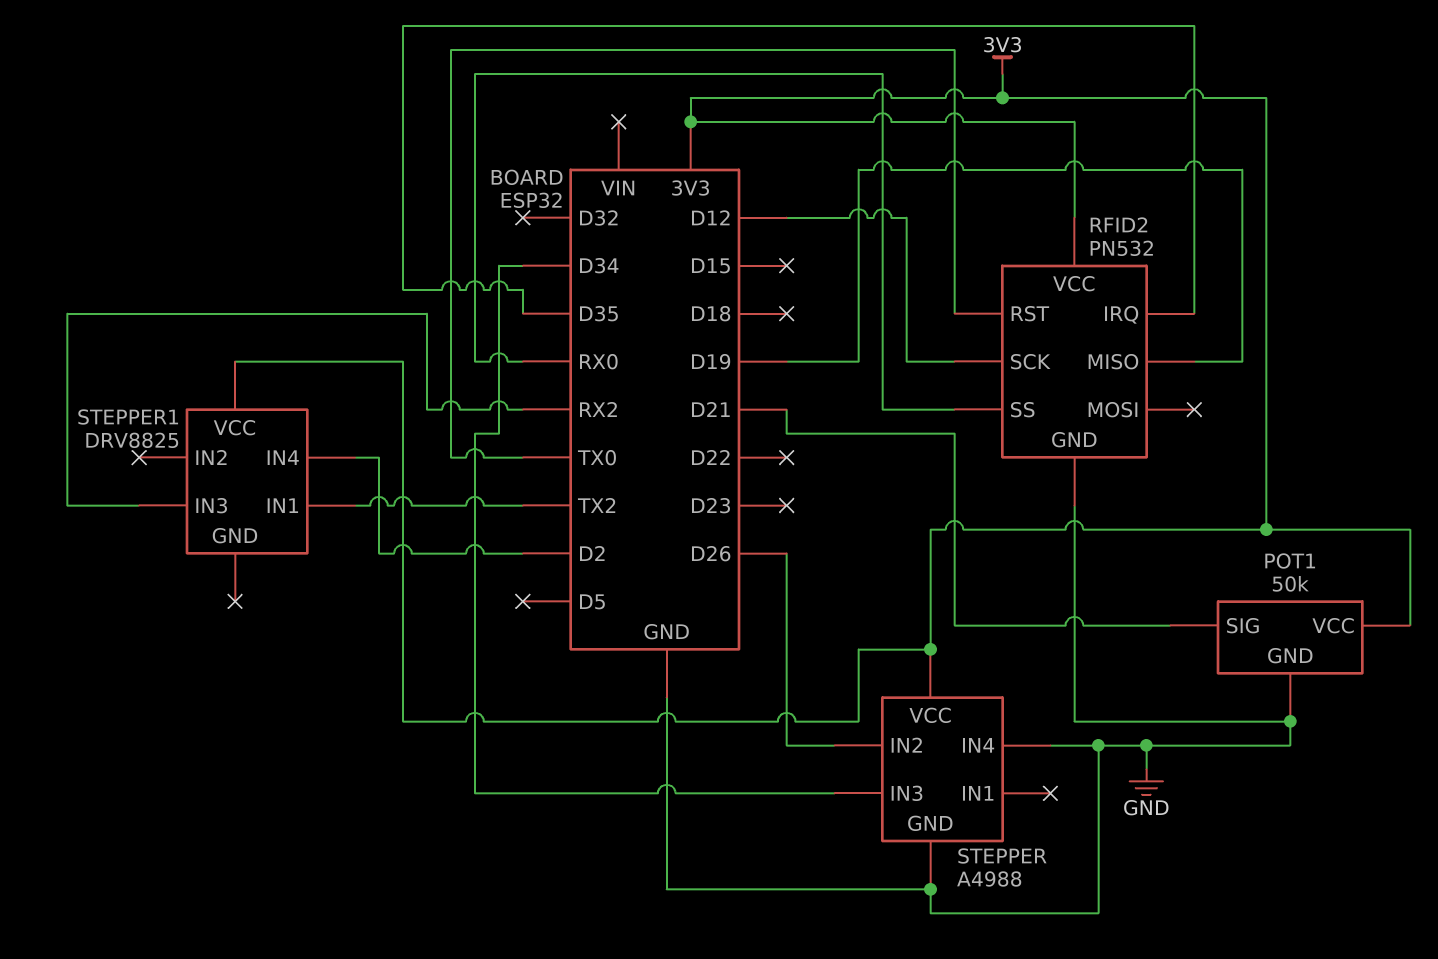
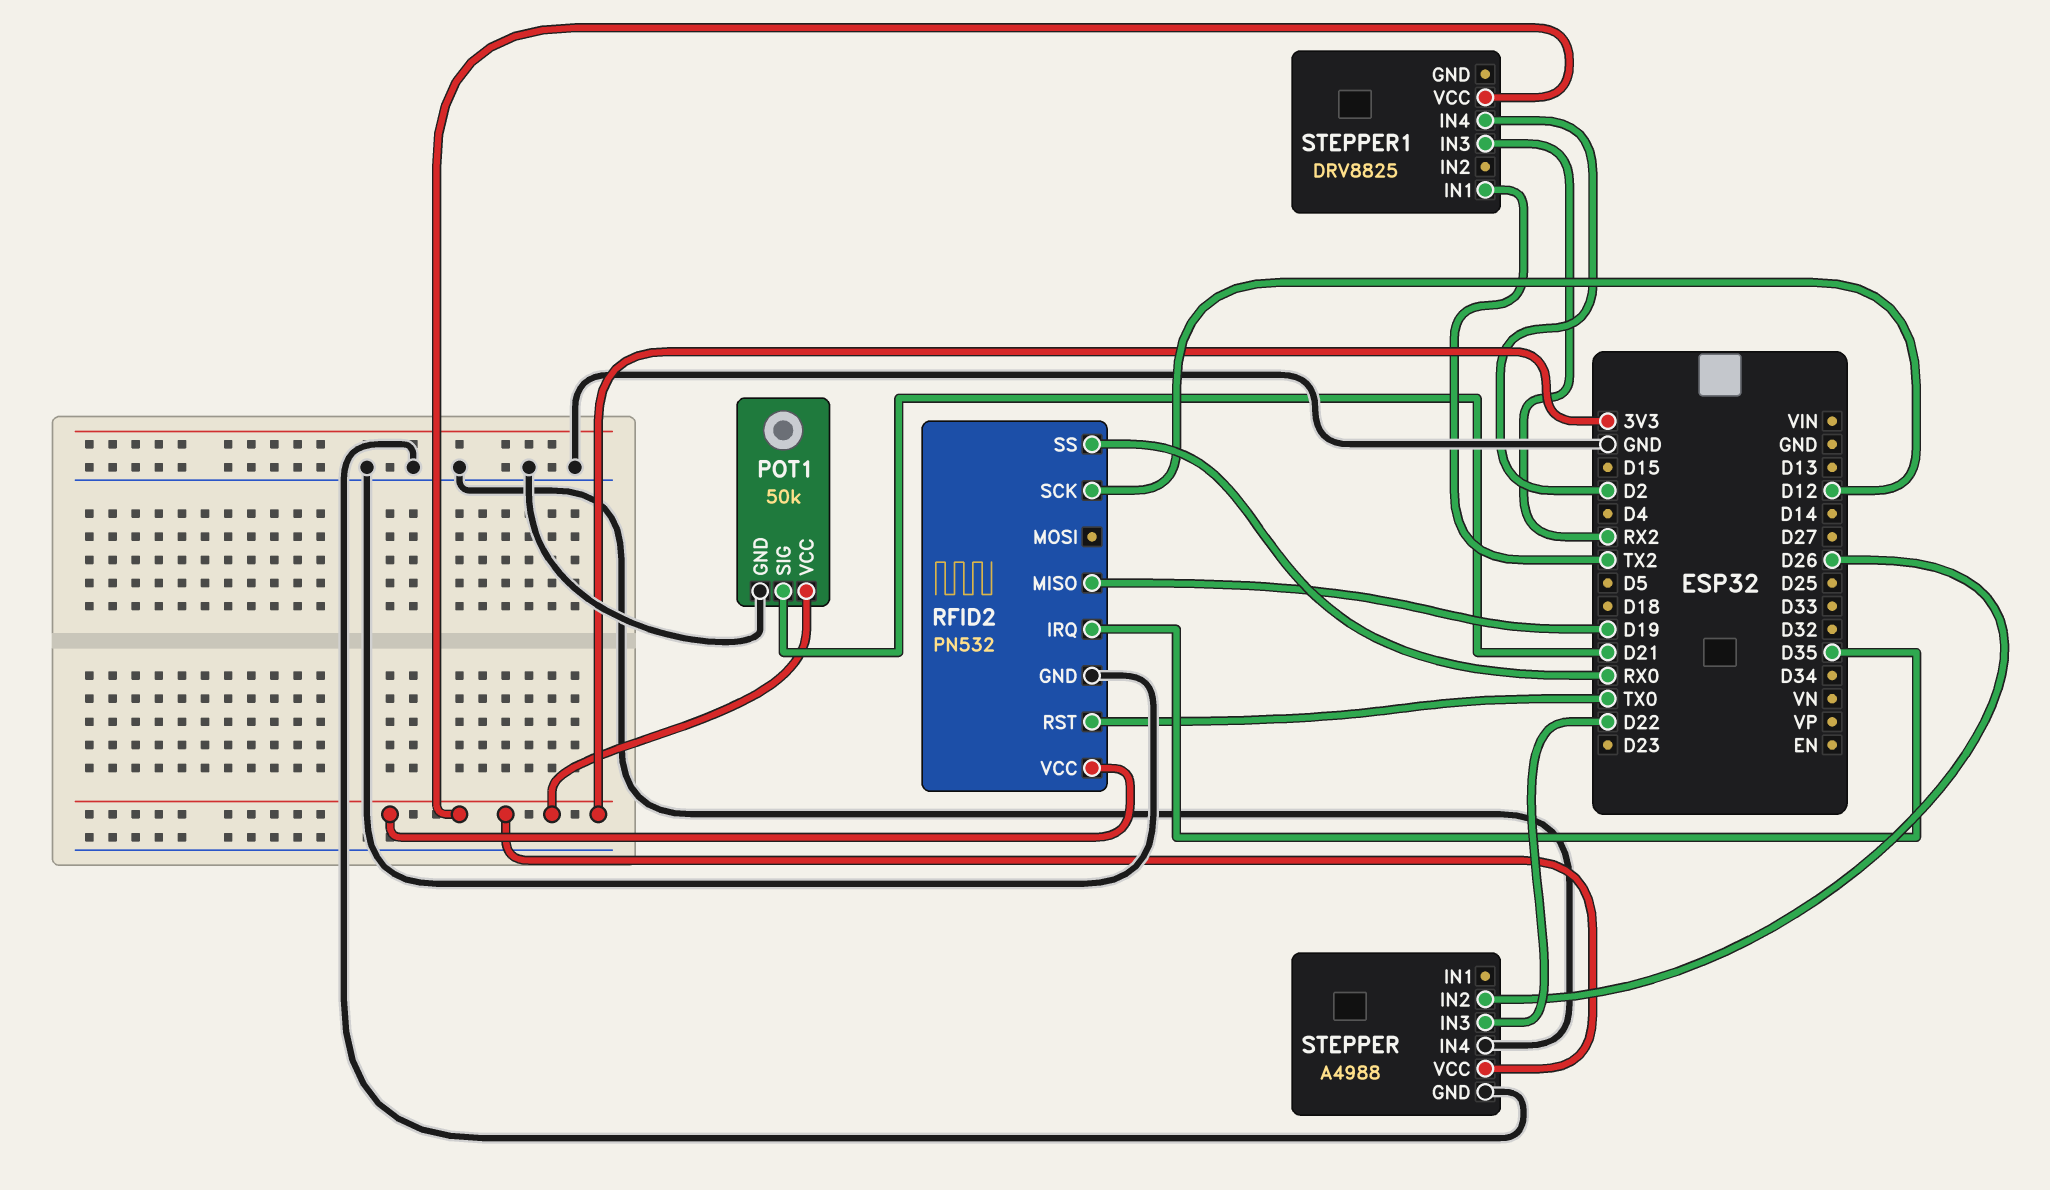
STEPPER pin IN3: D34 -> D22

